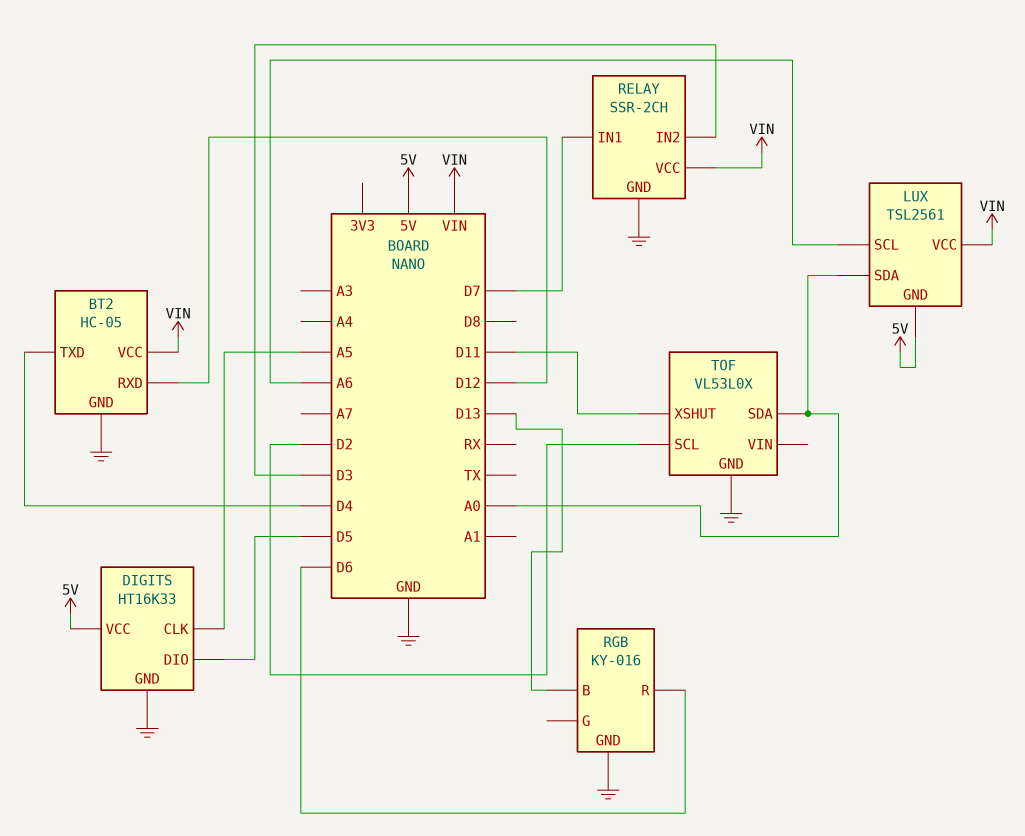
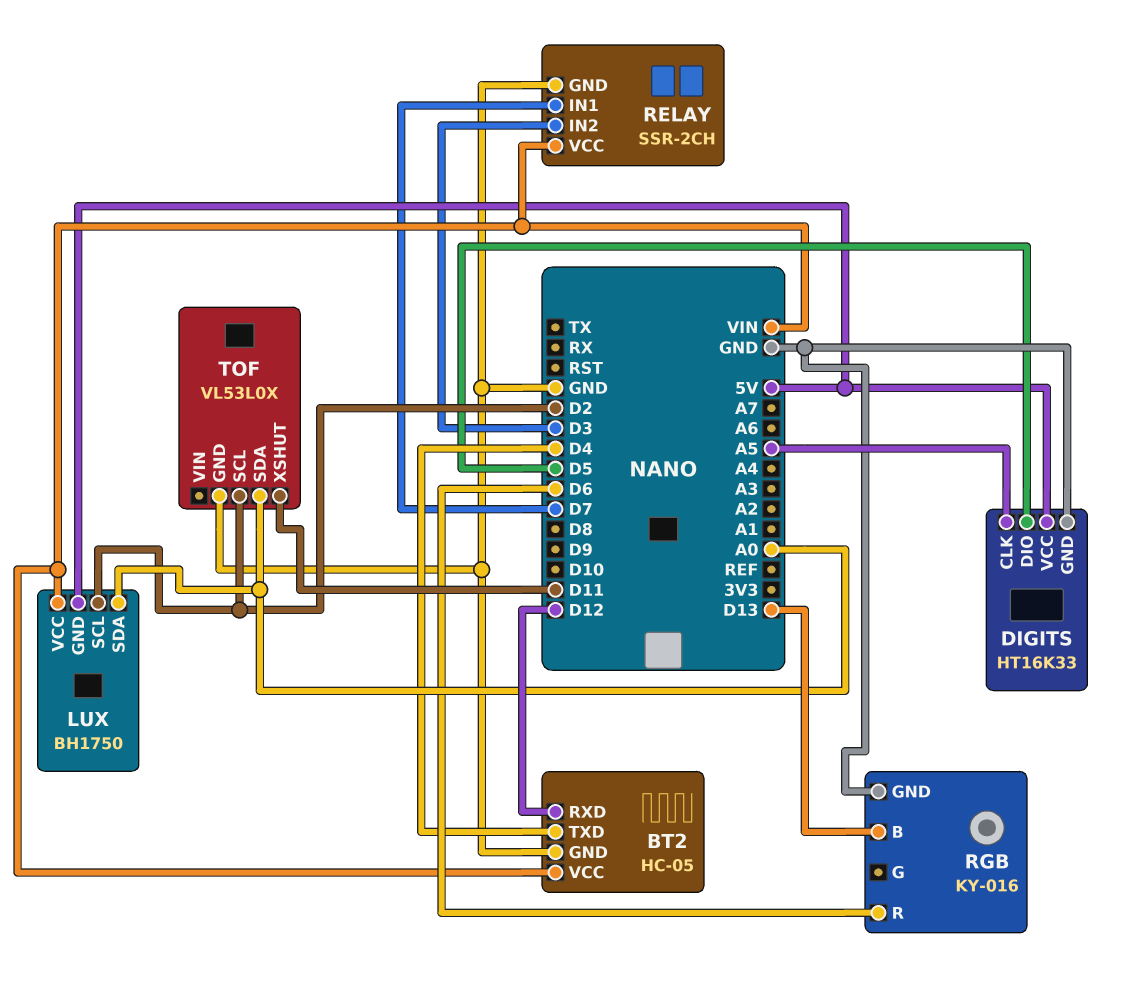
LUX: TSL2561 -> BH1750
LUX pin SCL: A6 -> D2

